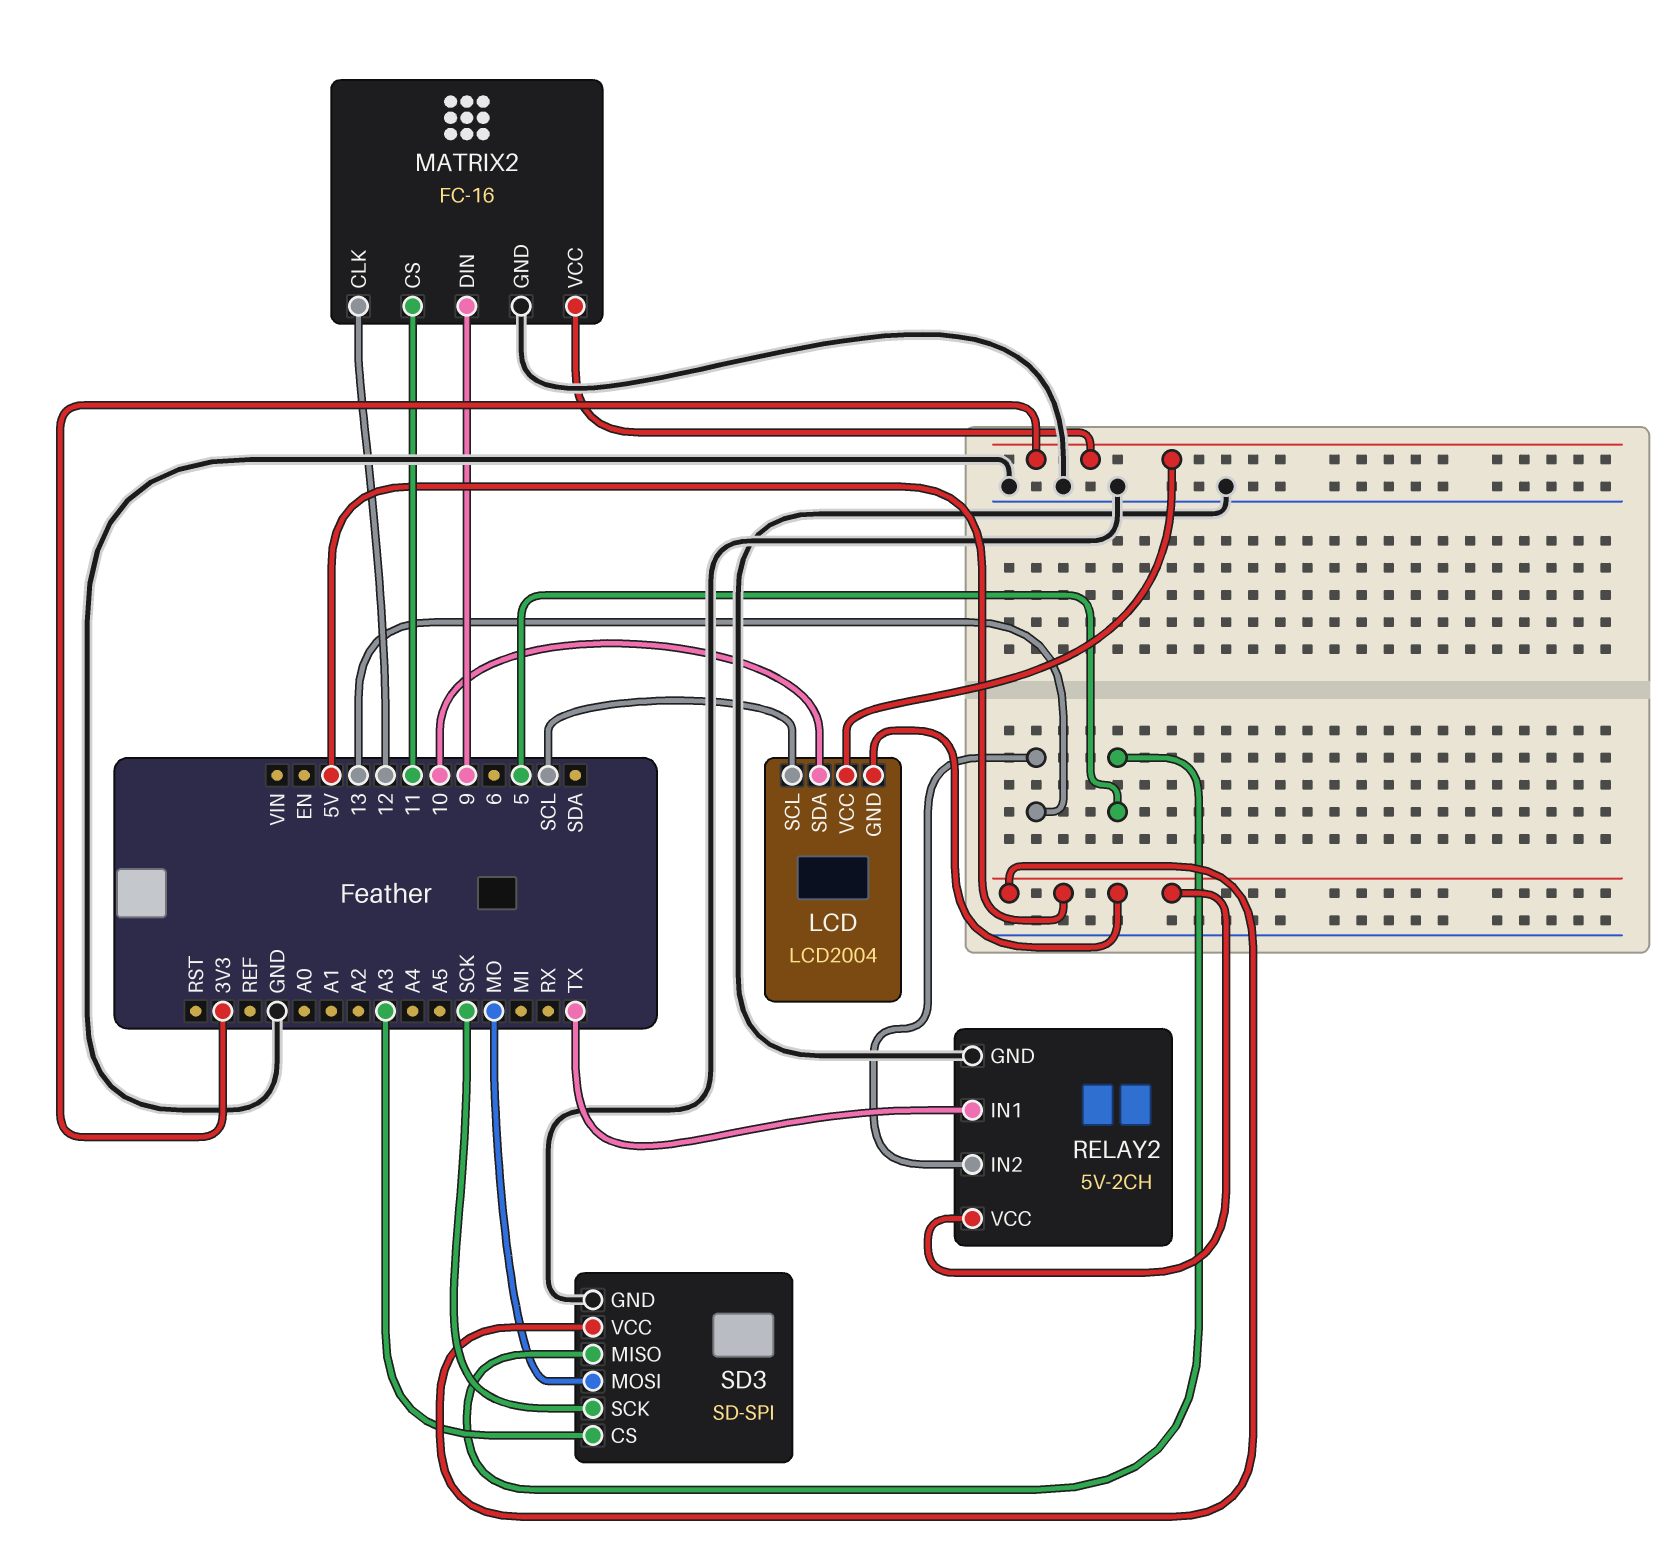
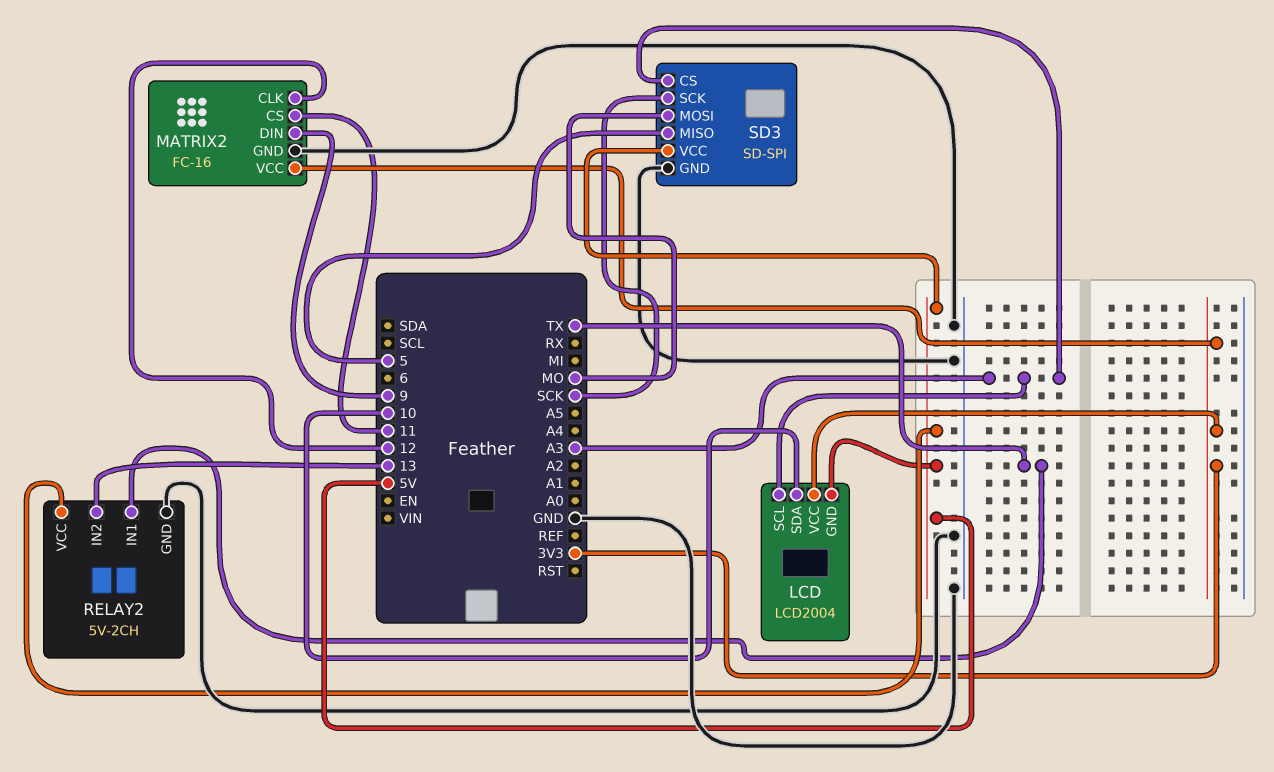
LCD pin SCL: SCL -> A3

